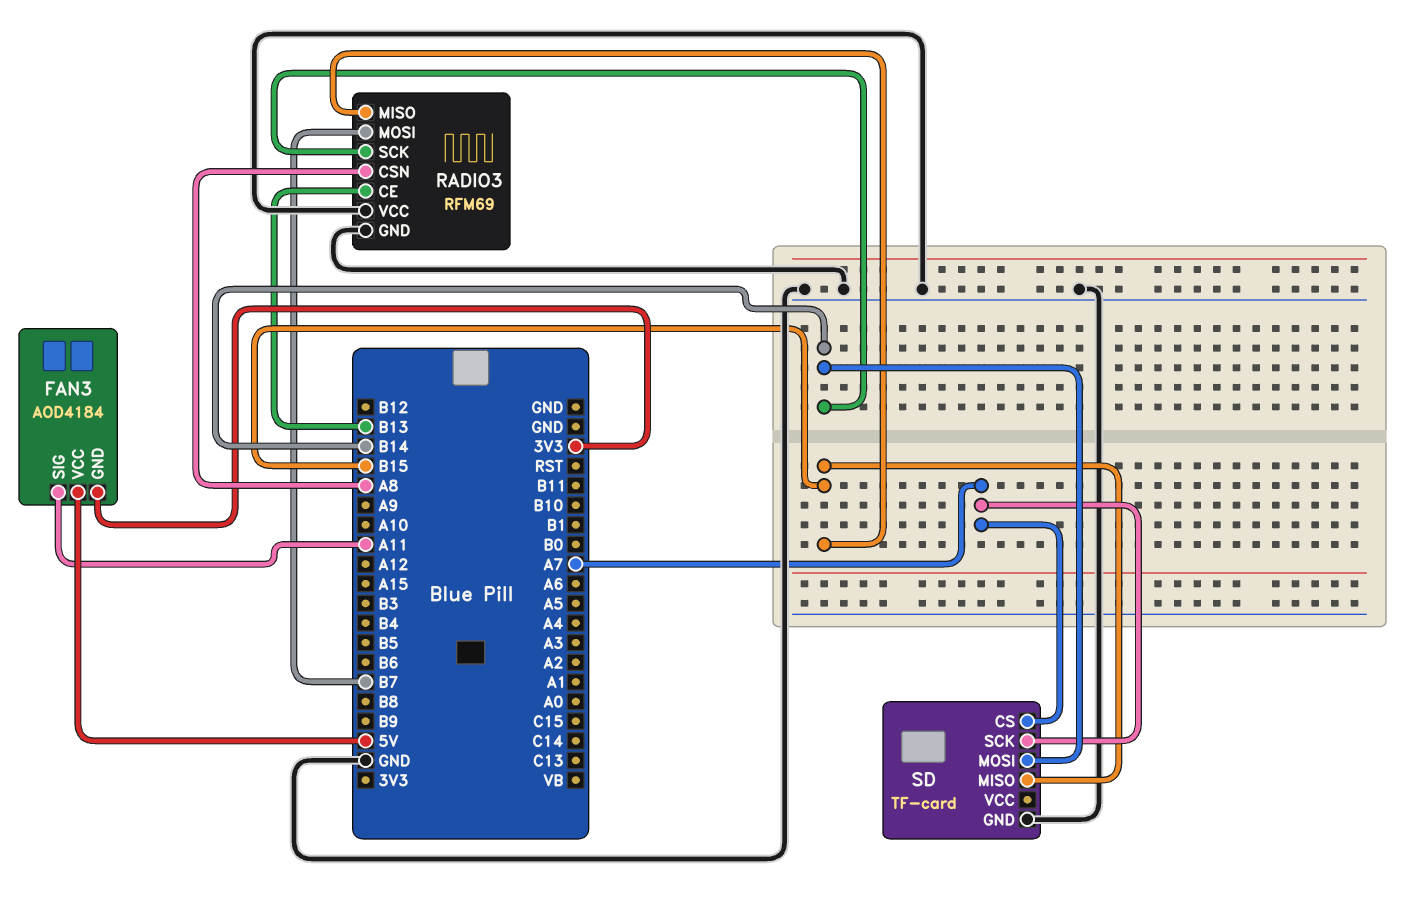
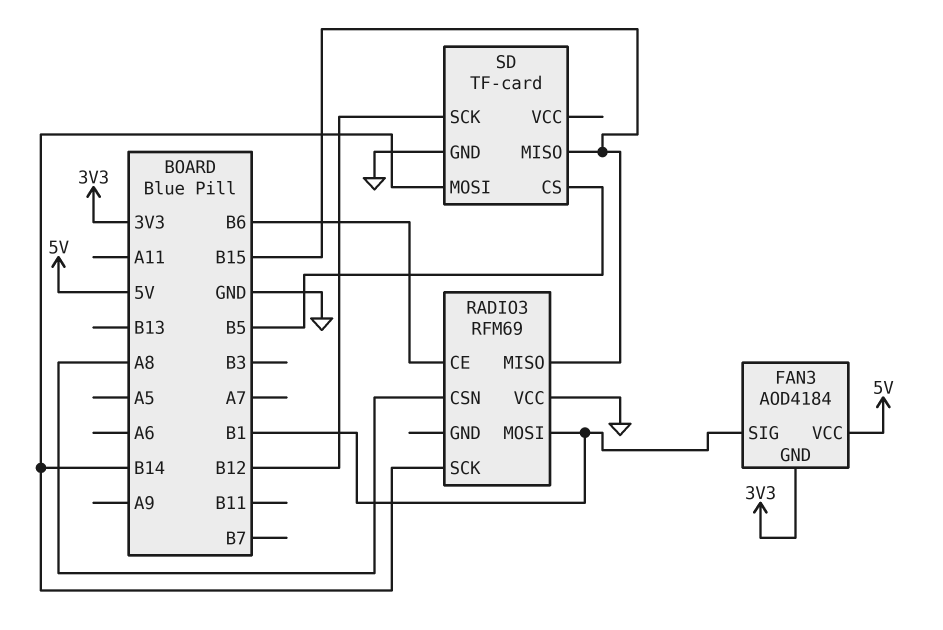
FAN3 pin SIG: A11 -> B1
RADIO3 pin CE: B13 -> B6
RADIO3 pin GND: GND -> none
RADIO3 pin MOSI: B7 -> B1
SD pin CS: A7 -> B5
SD pin SCK: A7 -> B12

